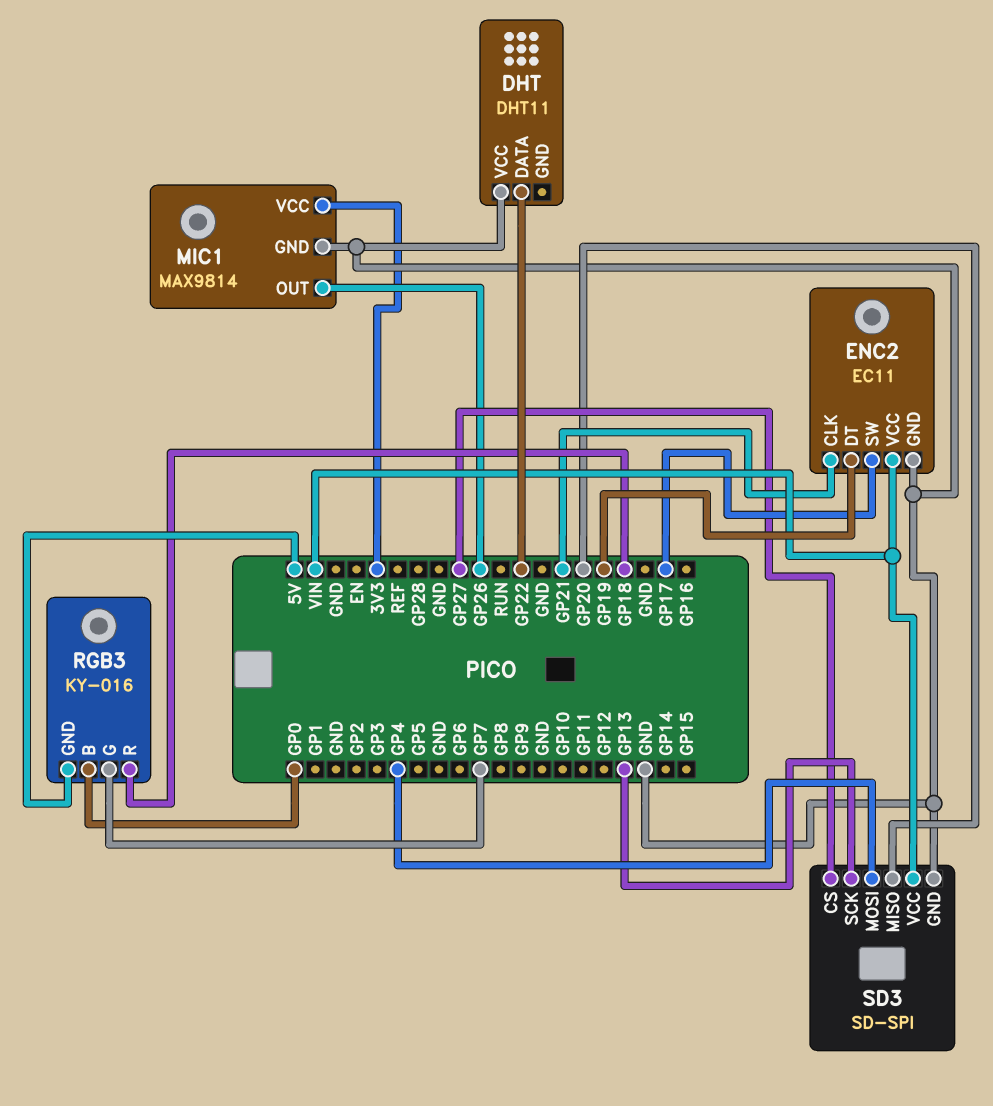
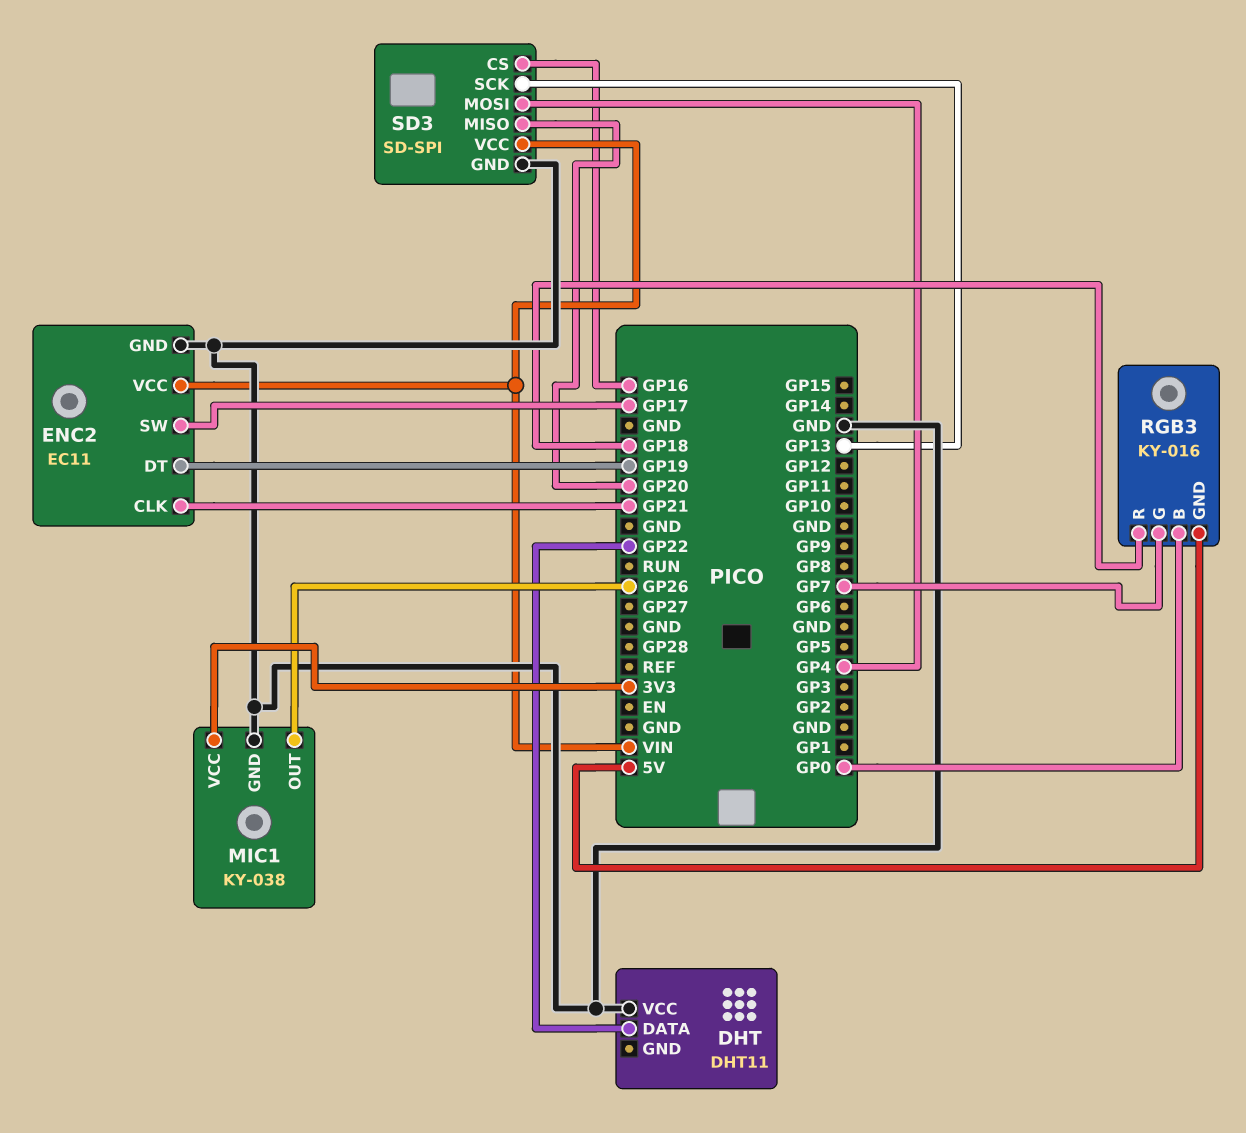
MIC1: MAX9814 -> KY-038
SD3 pin CS: GP27 -> GP16

